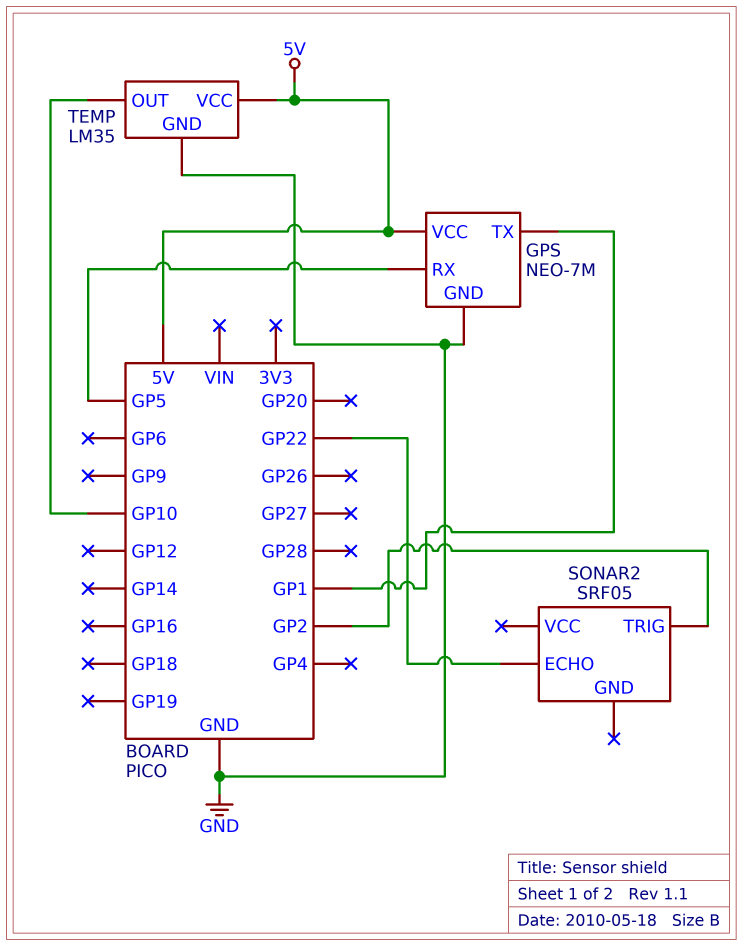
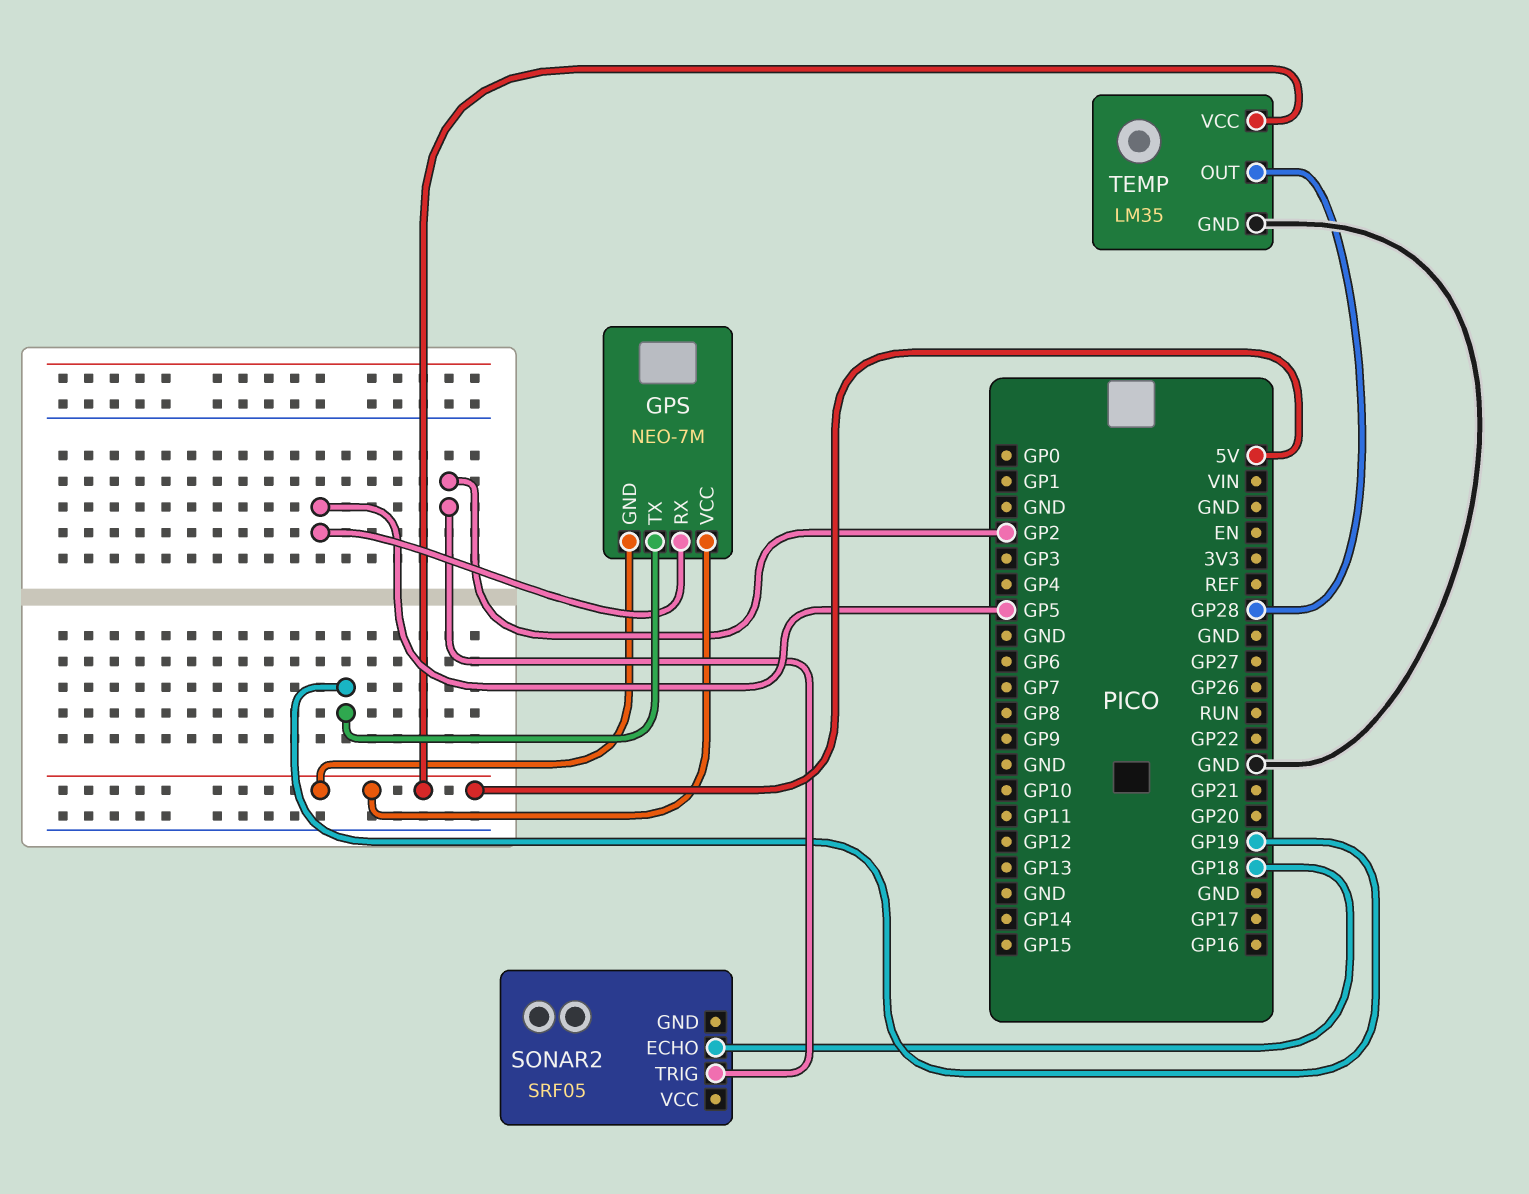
GPS pin GND: GND -> 5V
GPS pin TX: GP1 -> GP19
SONAR2 pin ECHO: GP22 -> GP18
TEMP pin OUT: GP10 -> GP28

